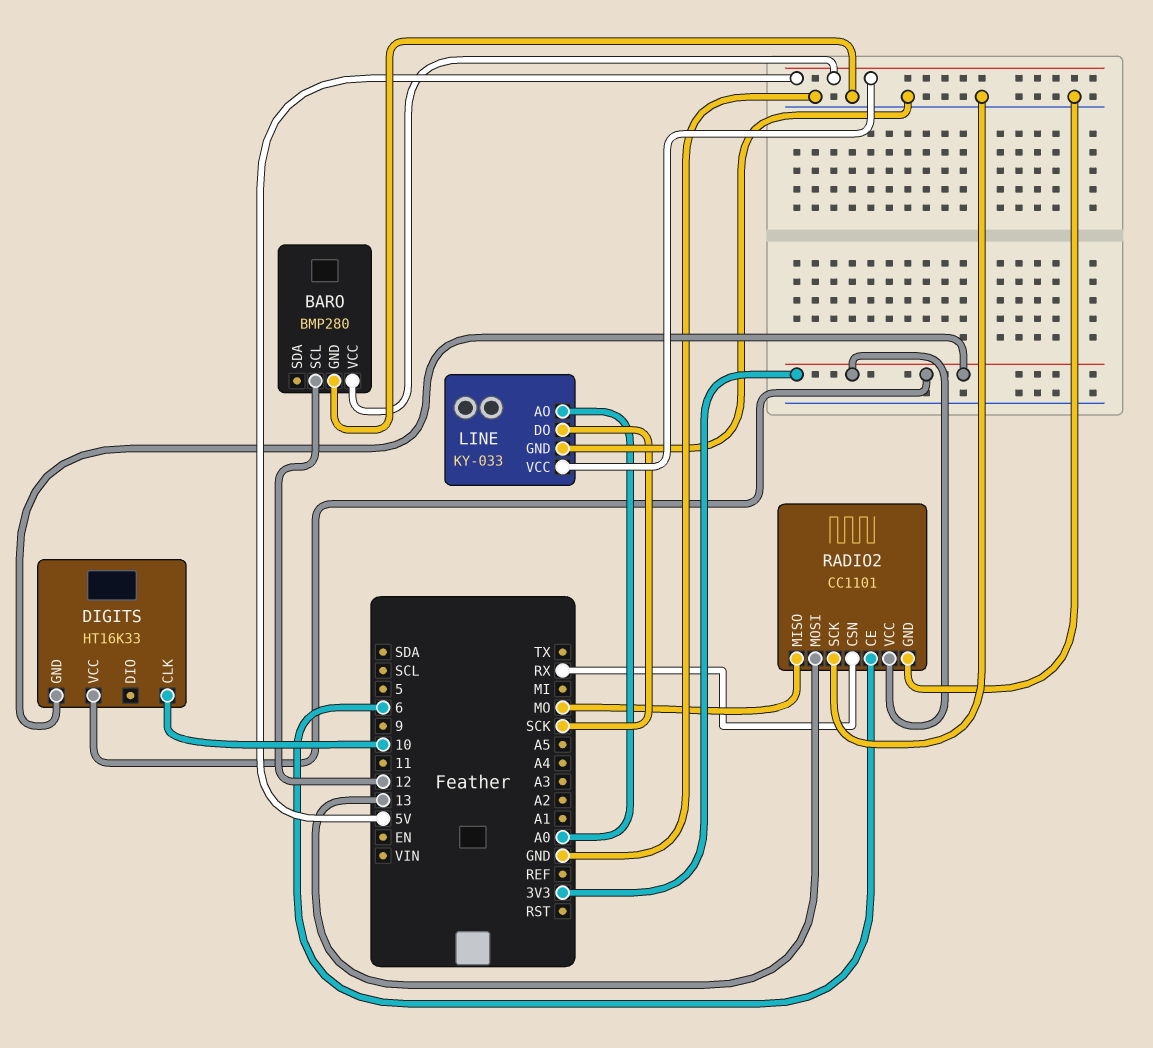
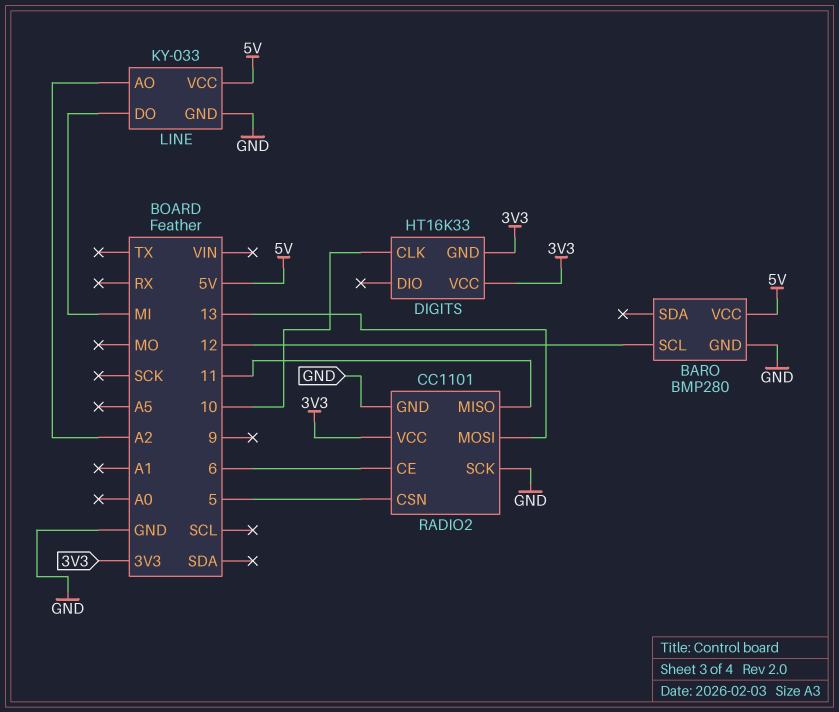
LINE pin AO: A0 -> A2
LINE pin DO: SCK -> MI
RADIO2 pin CSN: RX -> 5
RADIO2 pin MISO: MO -> 11

